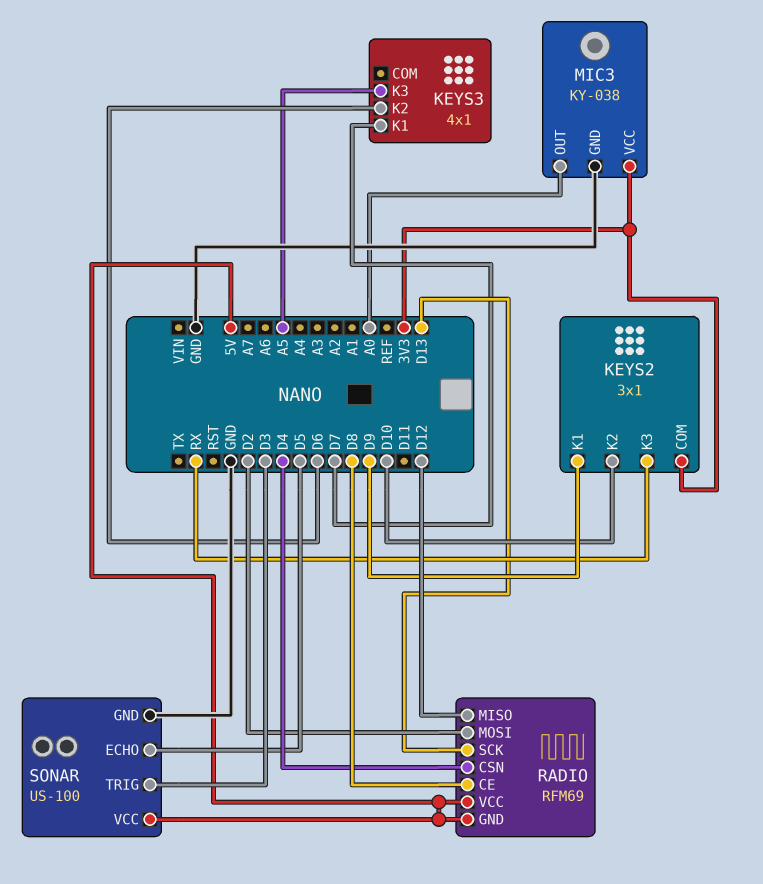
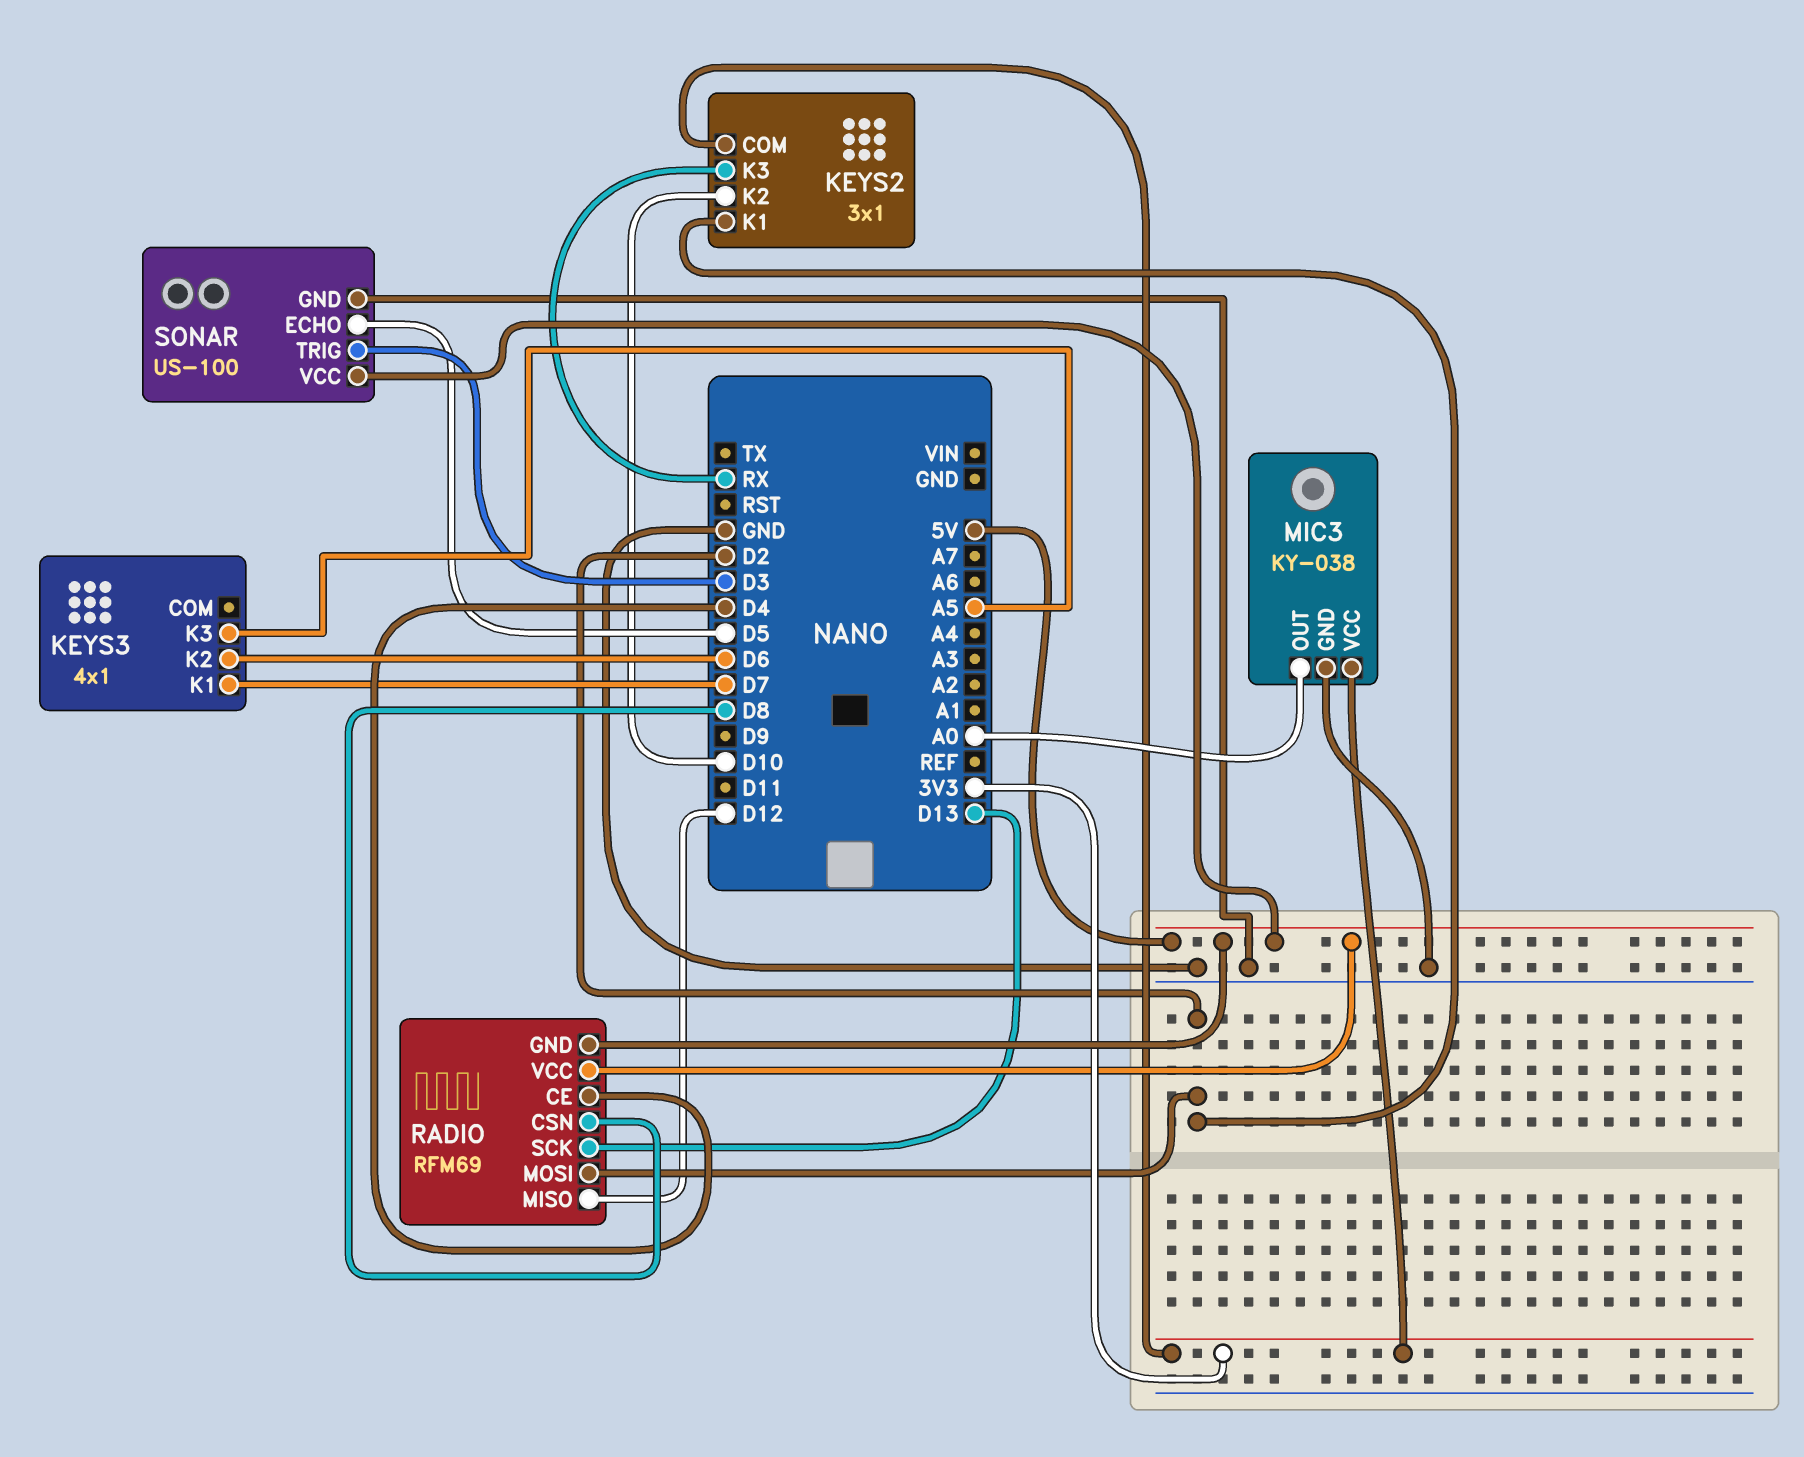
KEYS2 pin K1: D9 -> D2
RADIO pin CE: D8 -> D4
RADIO pin CSN: D4 -> D8

